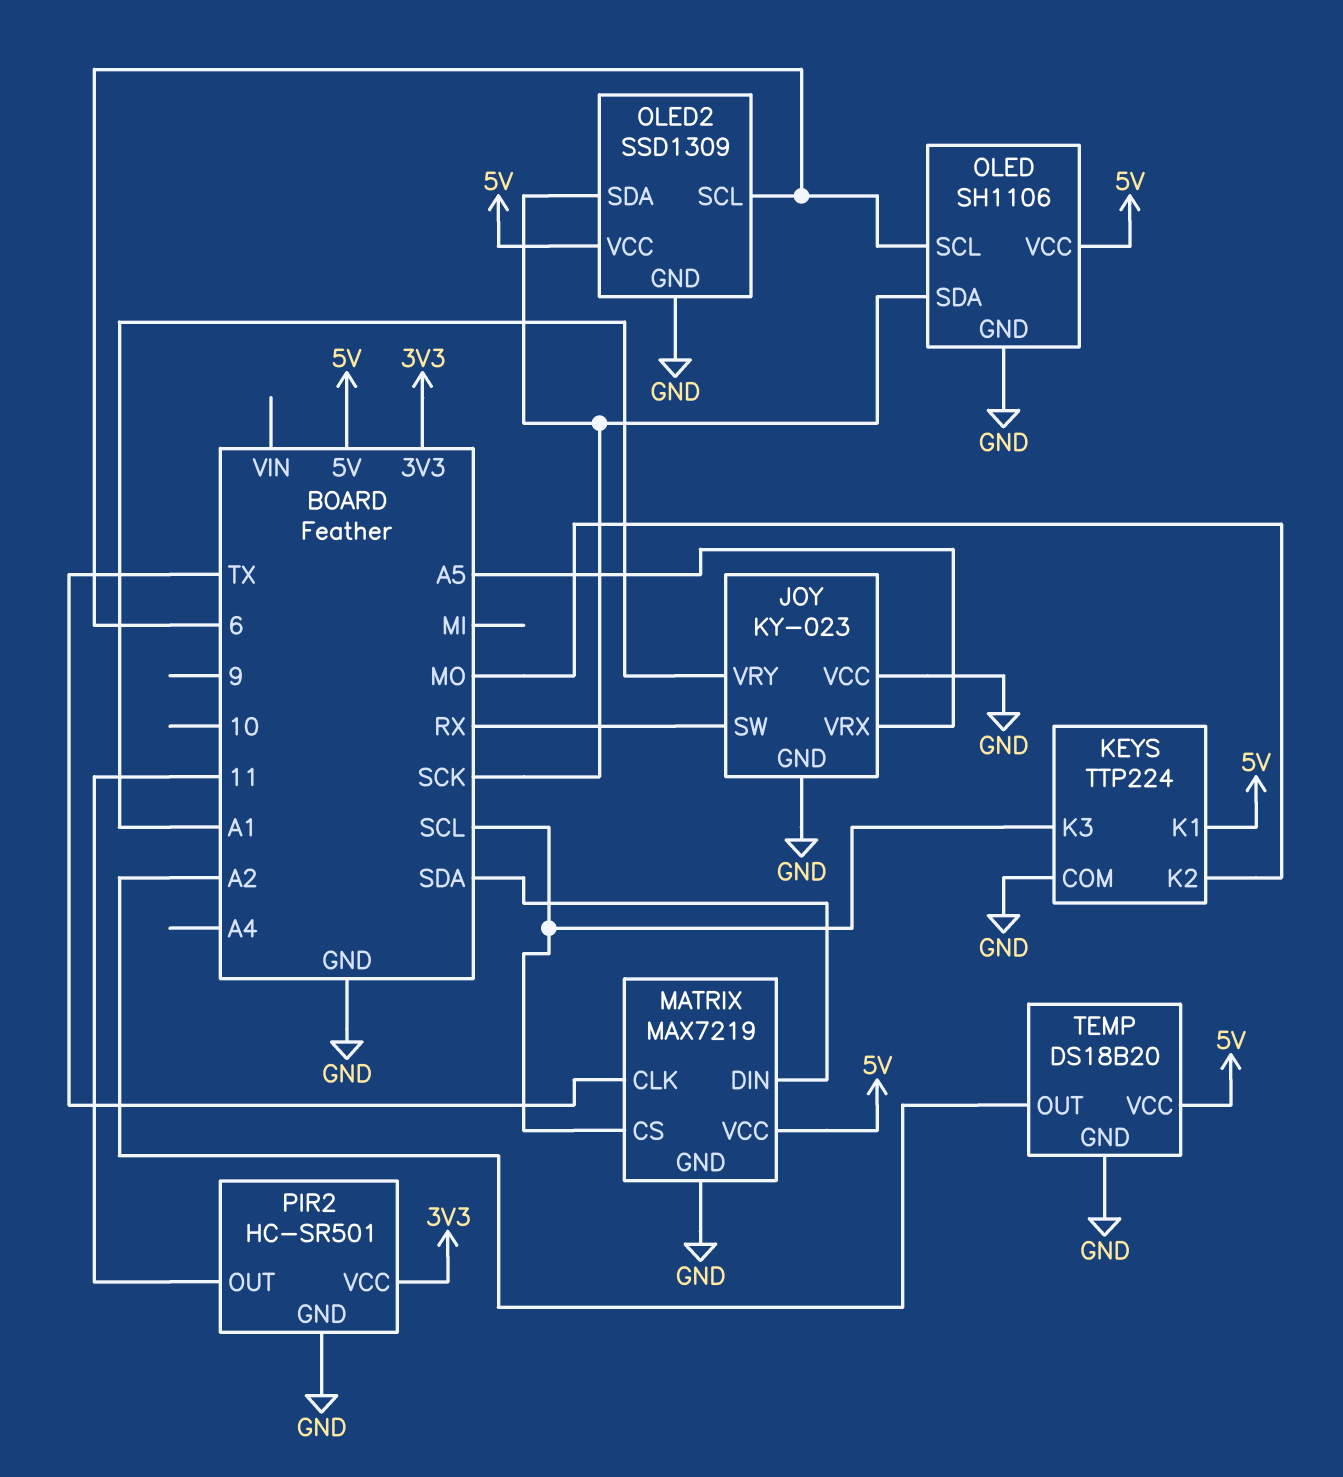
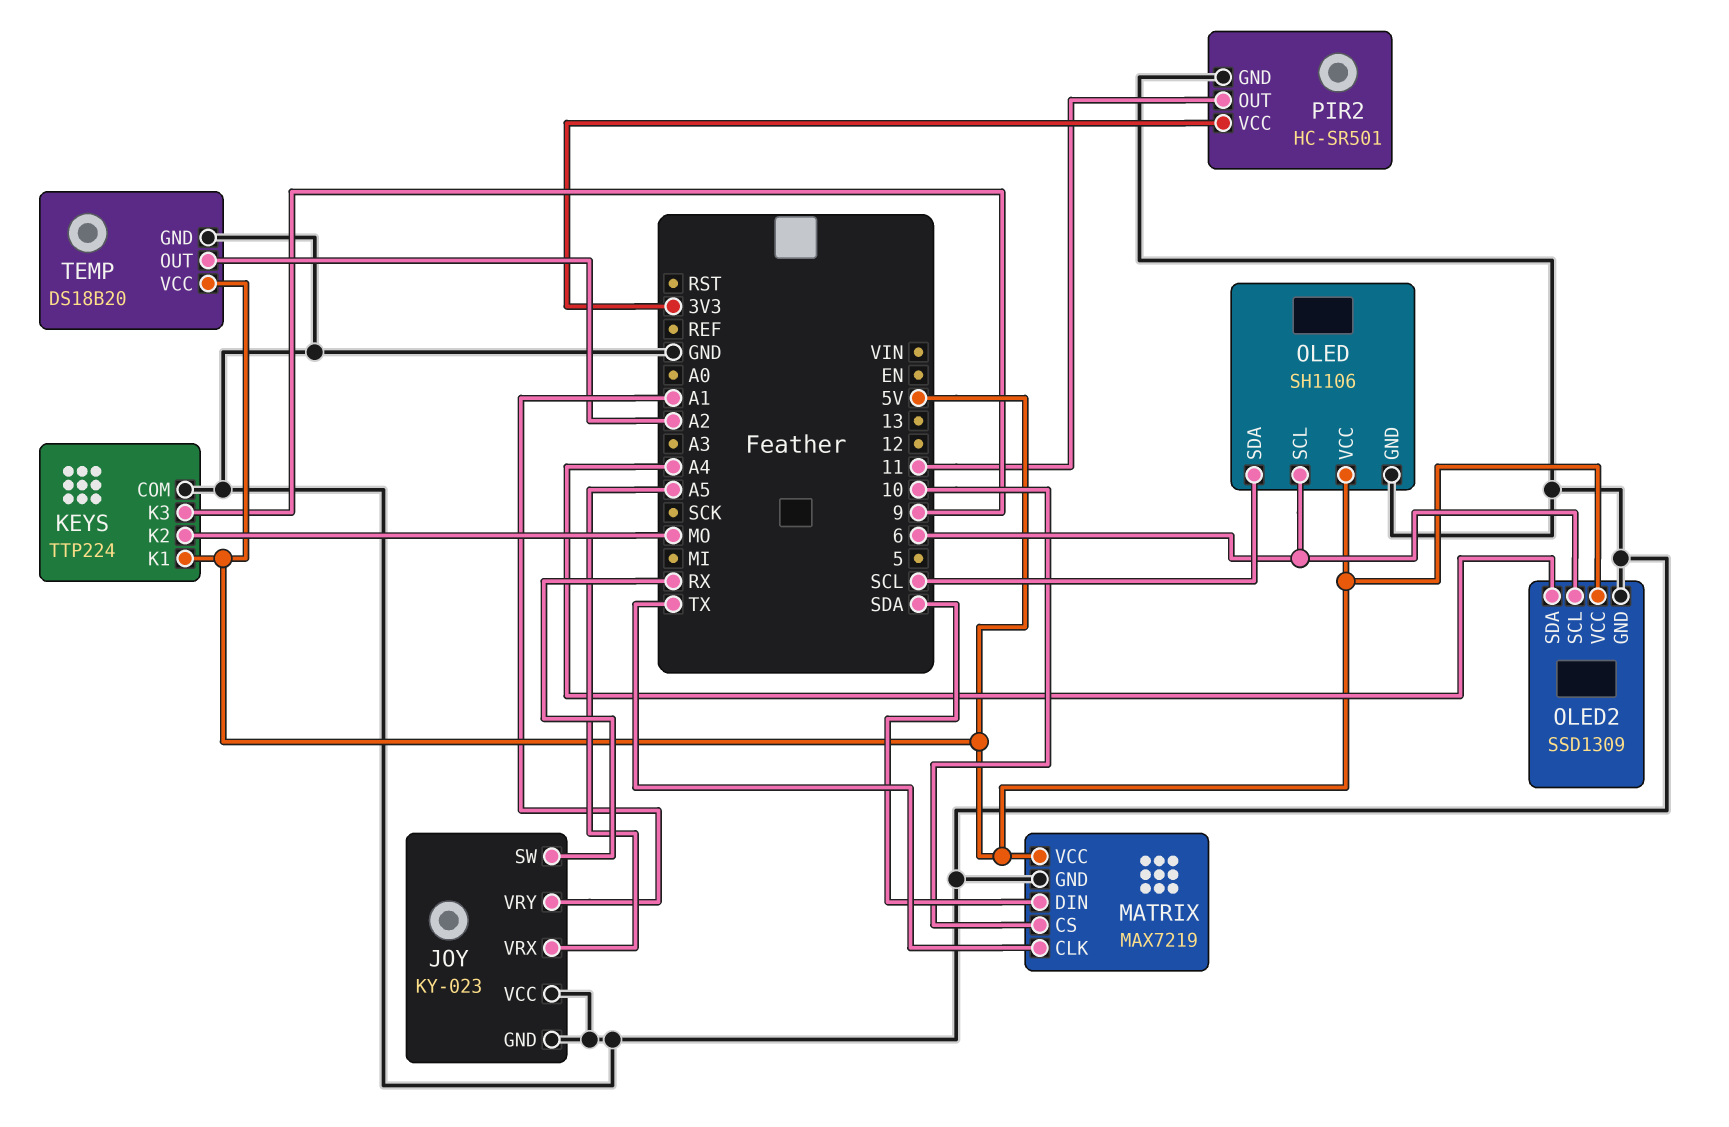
KEYS pin K3: SCL -> 9
MATRIX pin CS: SCL -> 10
OLED pin SDA: SCK -> SCL
OLED2 pin SDA: SCK -> A4

